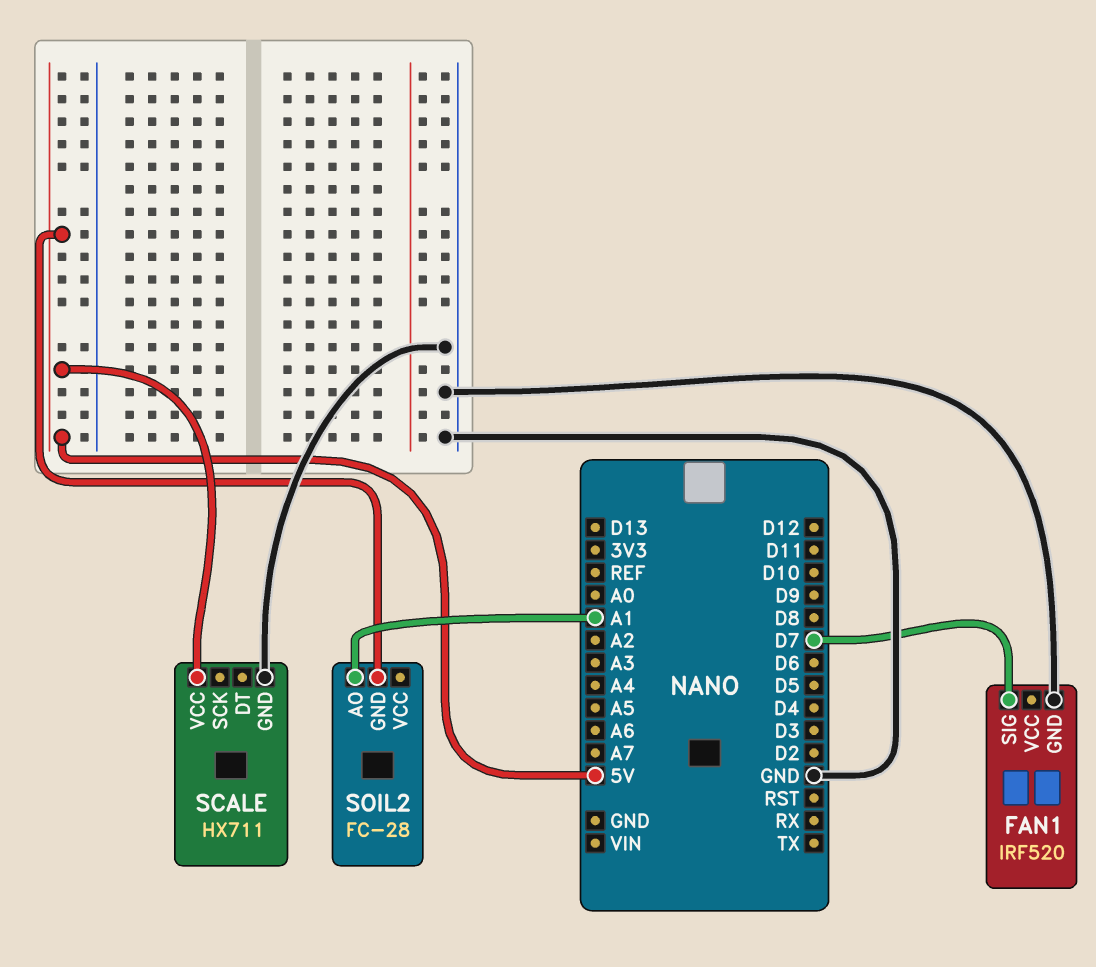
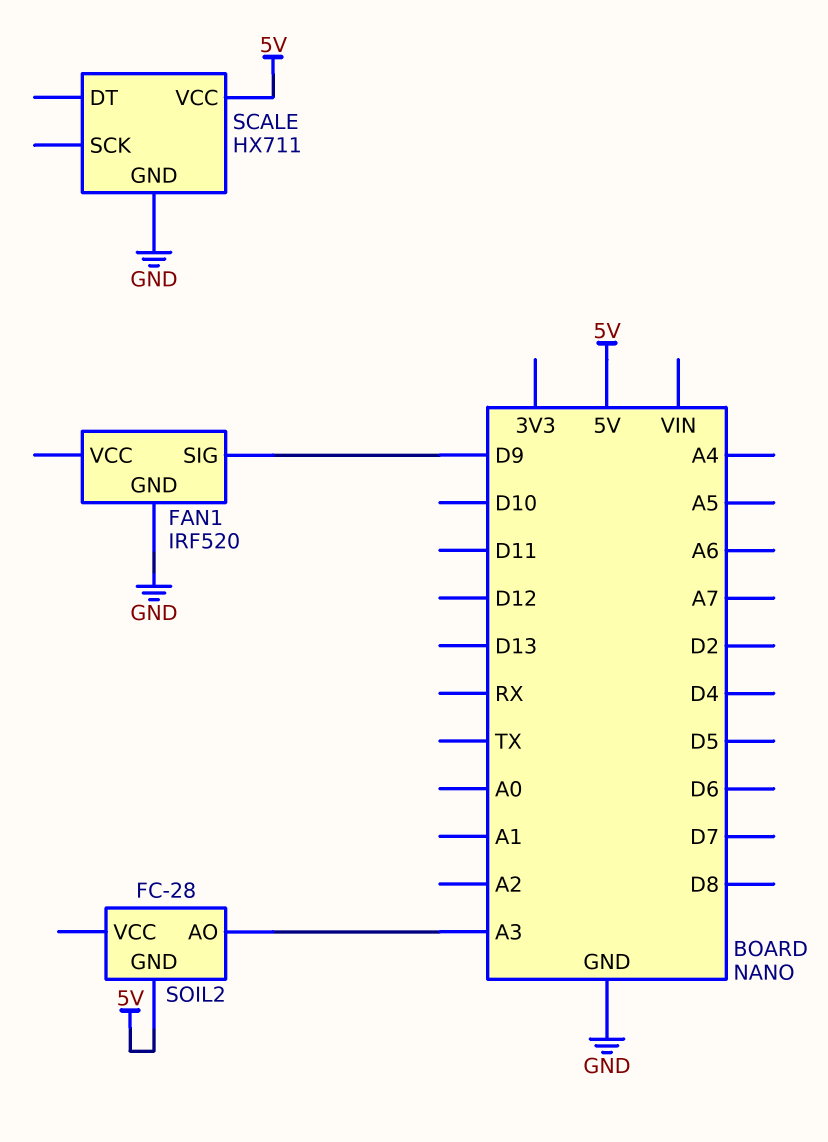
FAN1 pin SIG: D7 -> D9
SOIL2 pin AO: A1 -> A3

